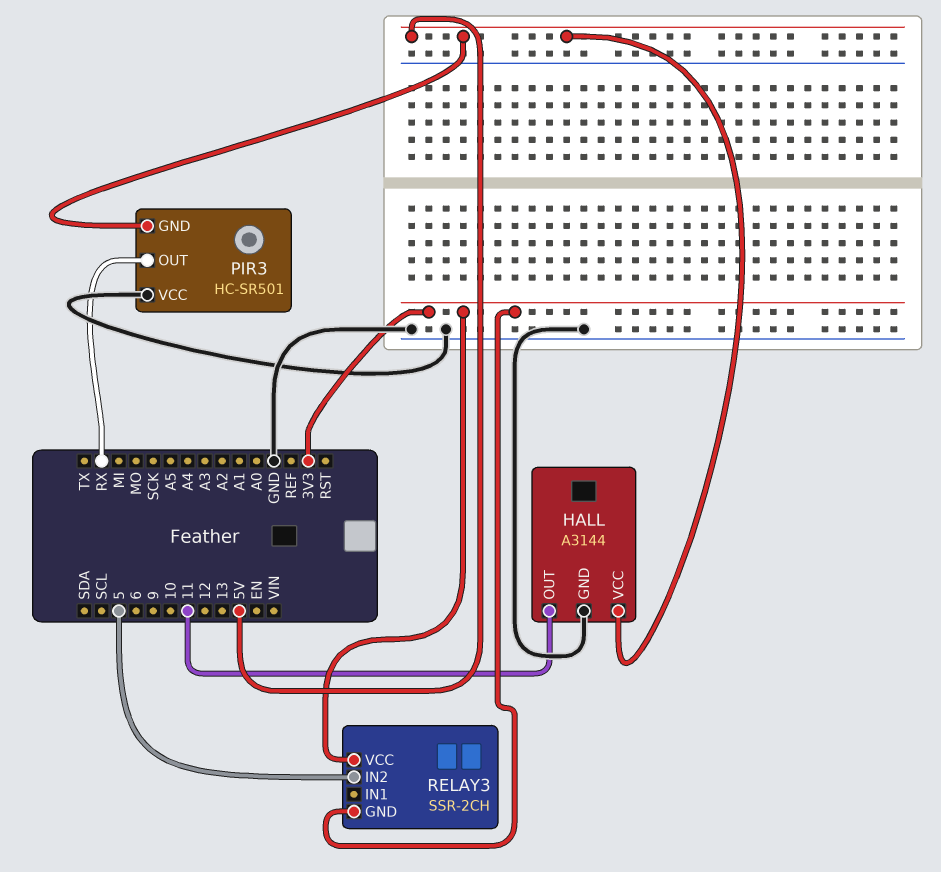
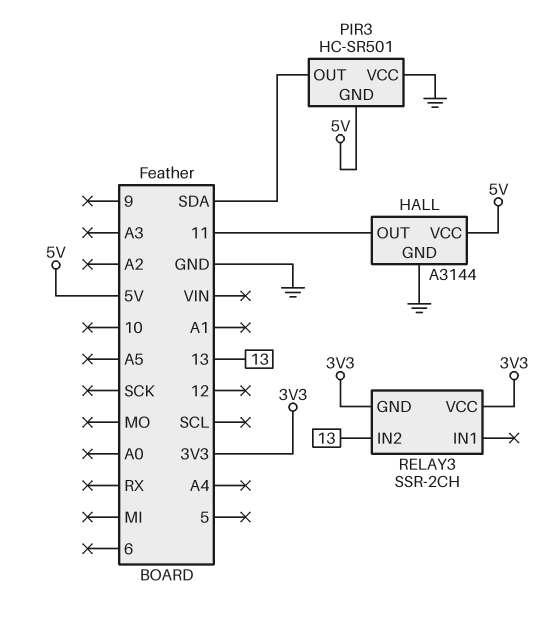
PIR3 pin OUT: RX -> SDA
RELAY3 pin IN2: 5 -> 13

